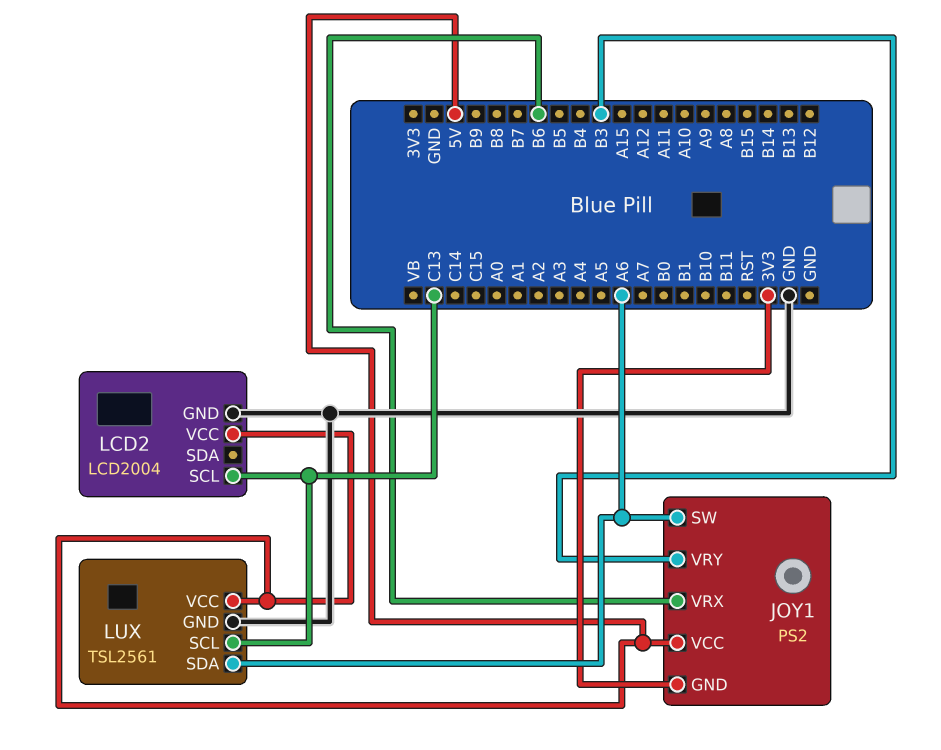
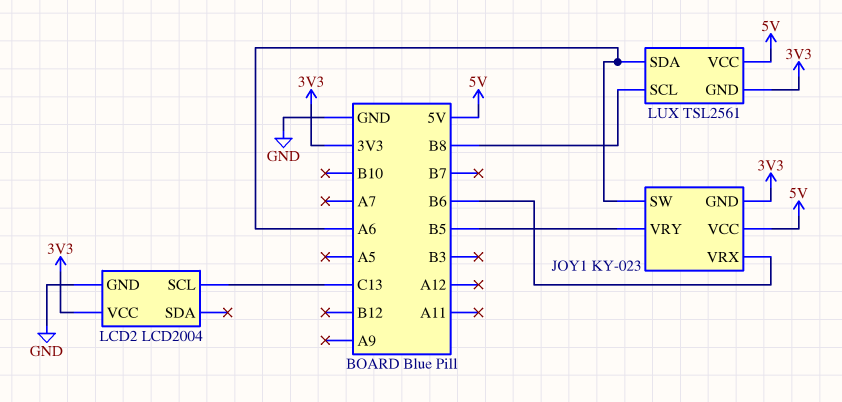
JOY1: PS2 -> KY-023
JOY1 pin VRY: B3 -> B5
LCD2 pin VCC: 5V -> 3V3
LUX pin GND: GND -> 3V3
LUX pin SCL: C13 -> B8

